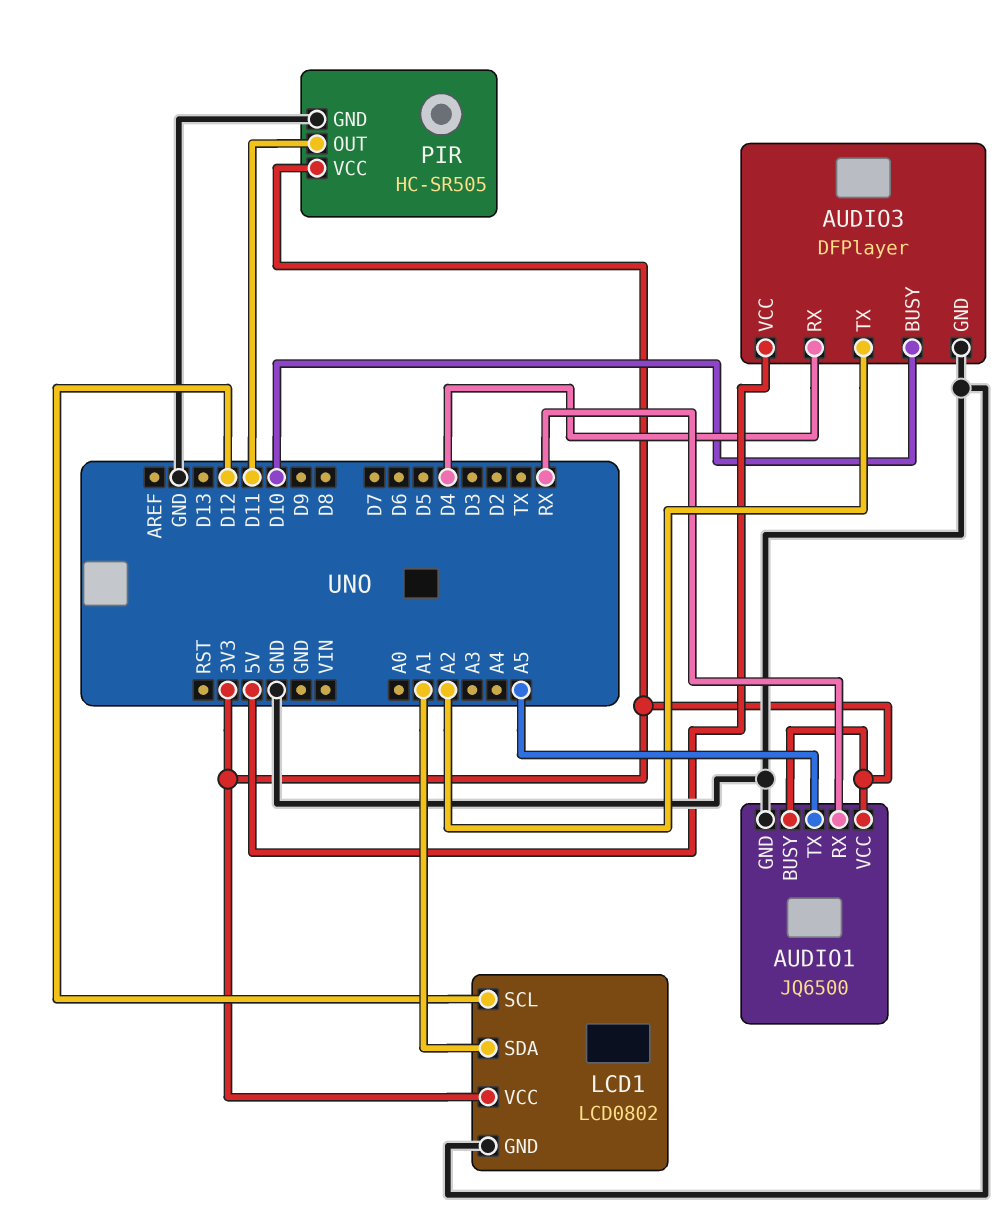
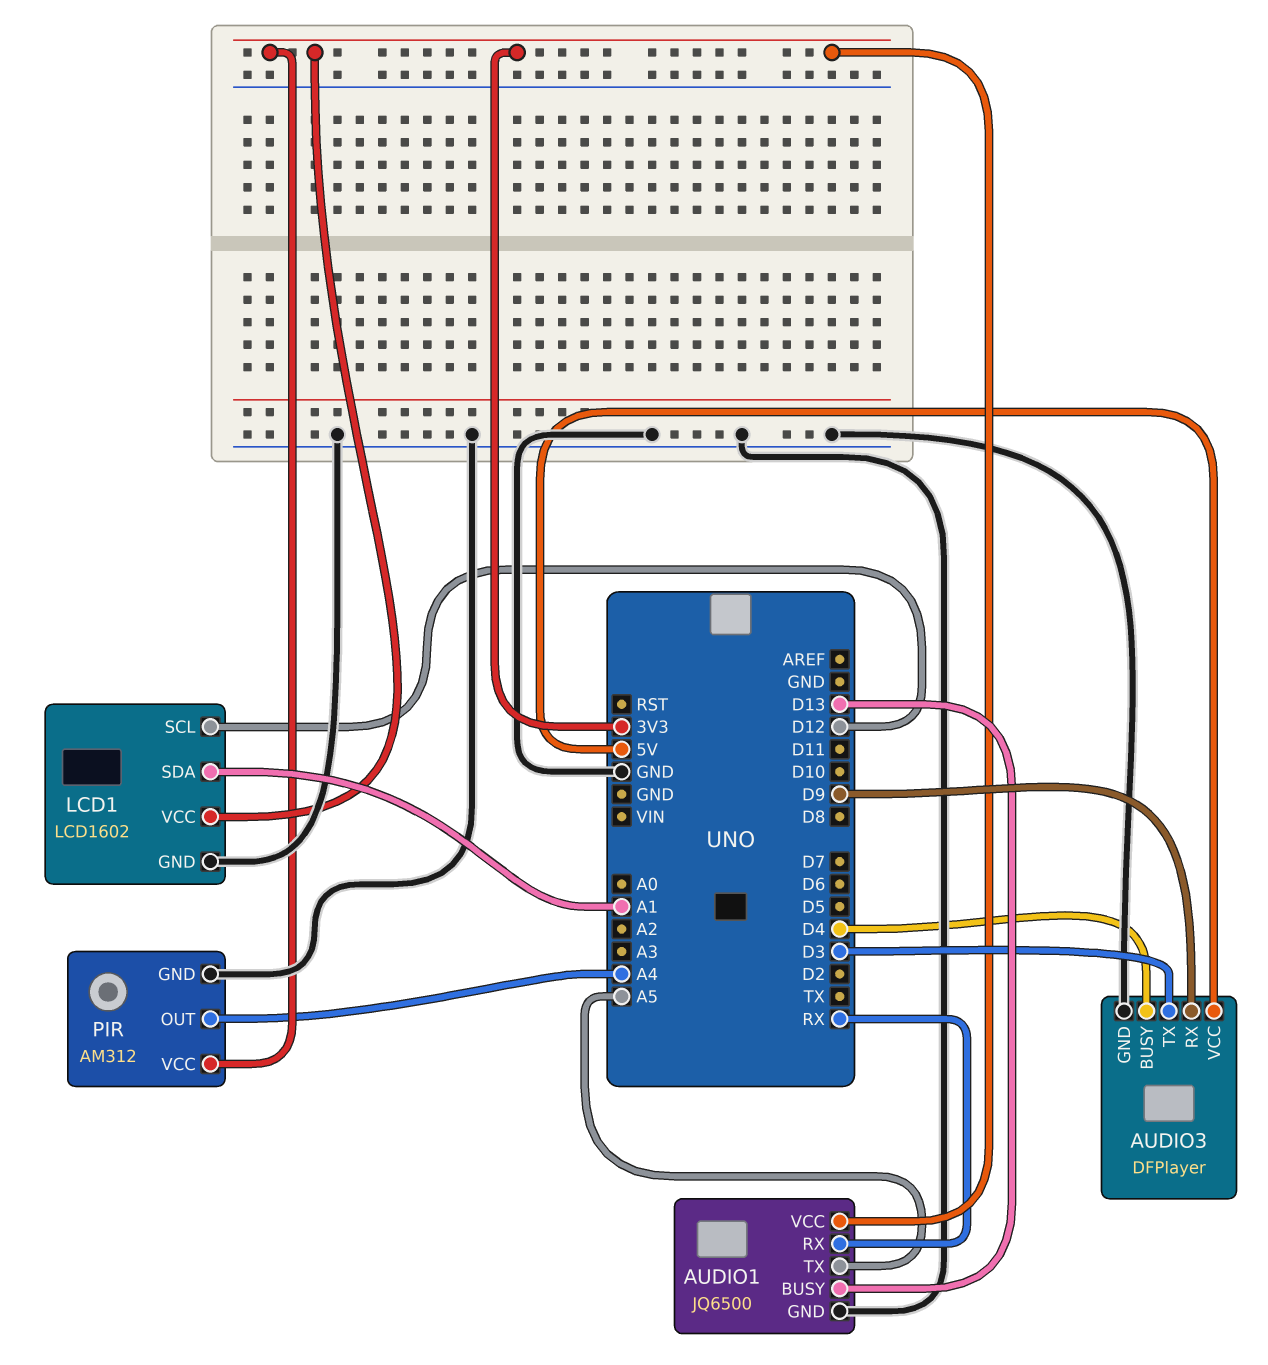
AUDIO1 pin BUSY: 3V3 -> D13
AUDIO3 pin BUSY: D10 -> D4
AUDIO3 pin RX: D4 -> D9
AUDIO3 pin TX: A2 -> D3
LCD1: LCD0802 -> LCD1602
PIR: HC-SR505 -> AM312
PIR pin OUT: D11 -> A4

